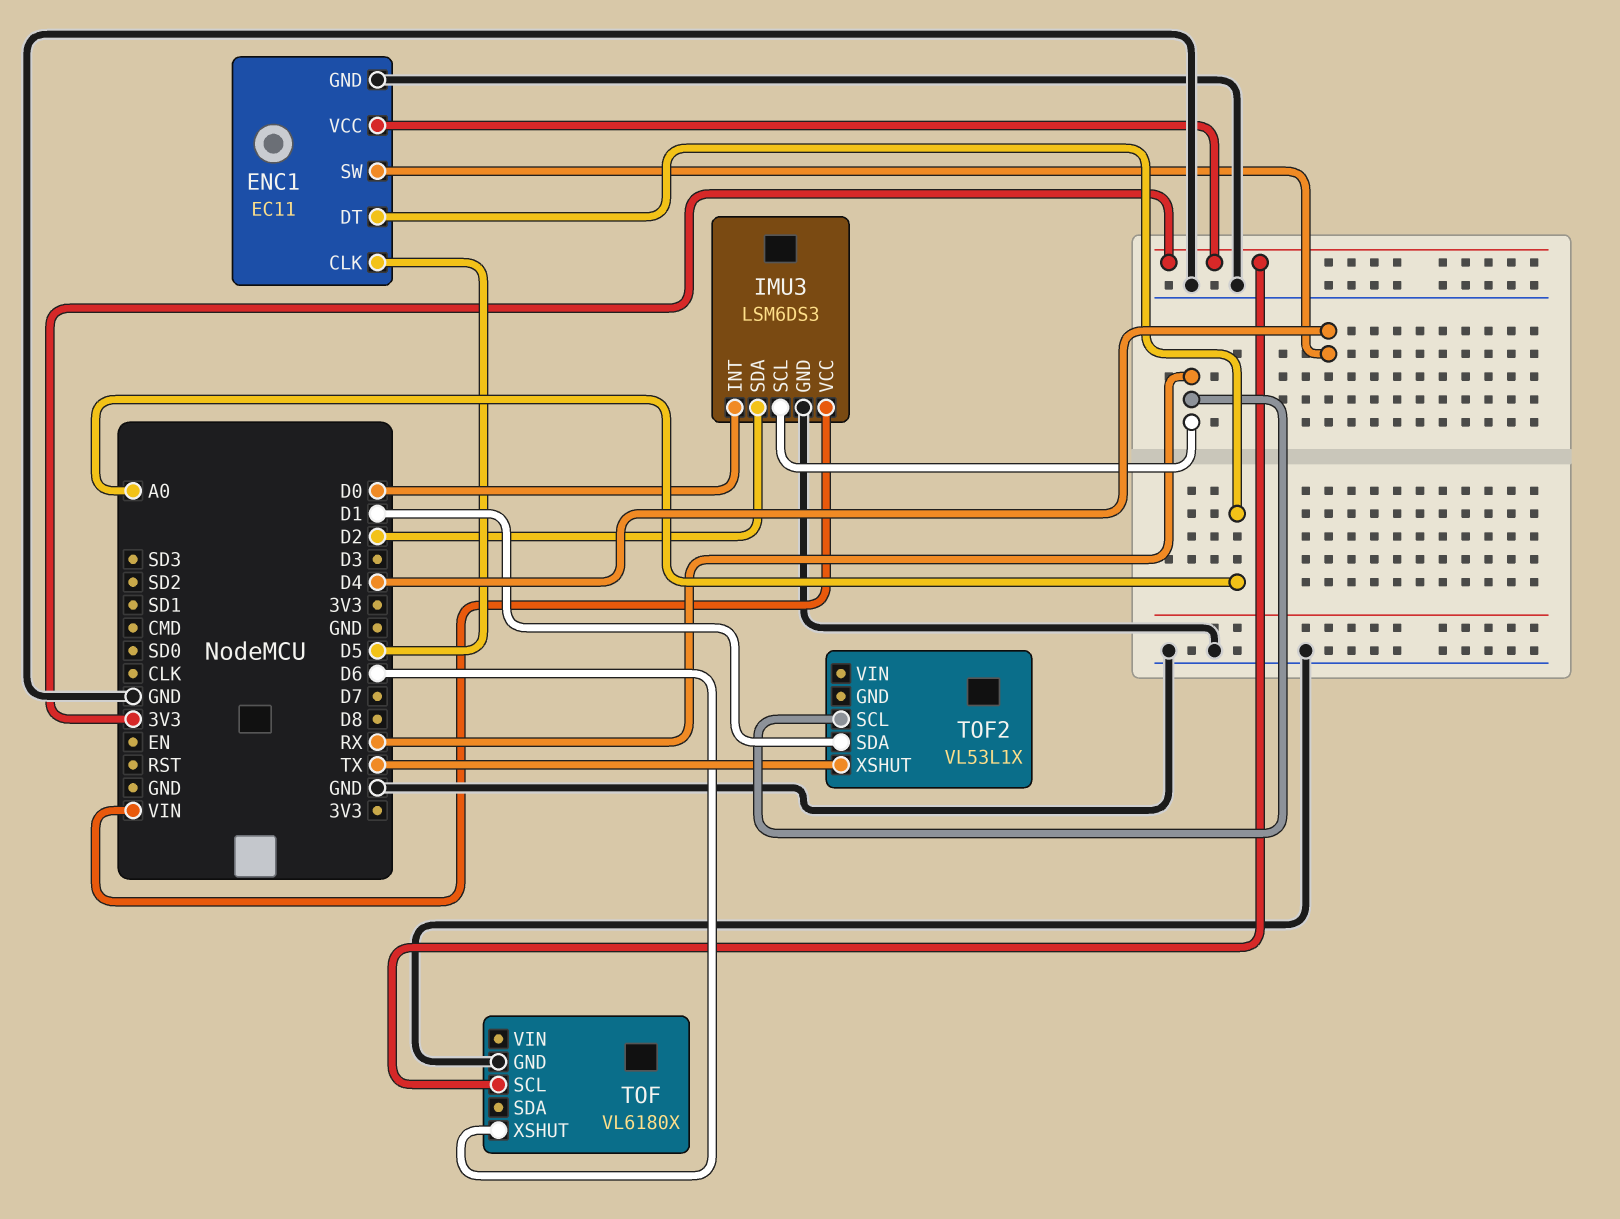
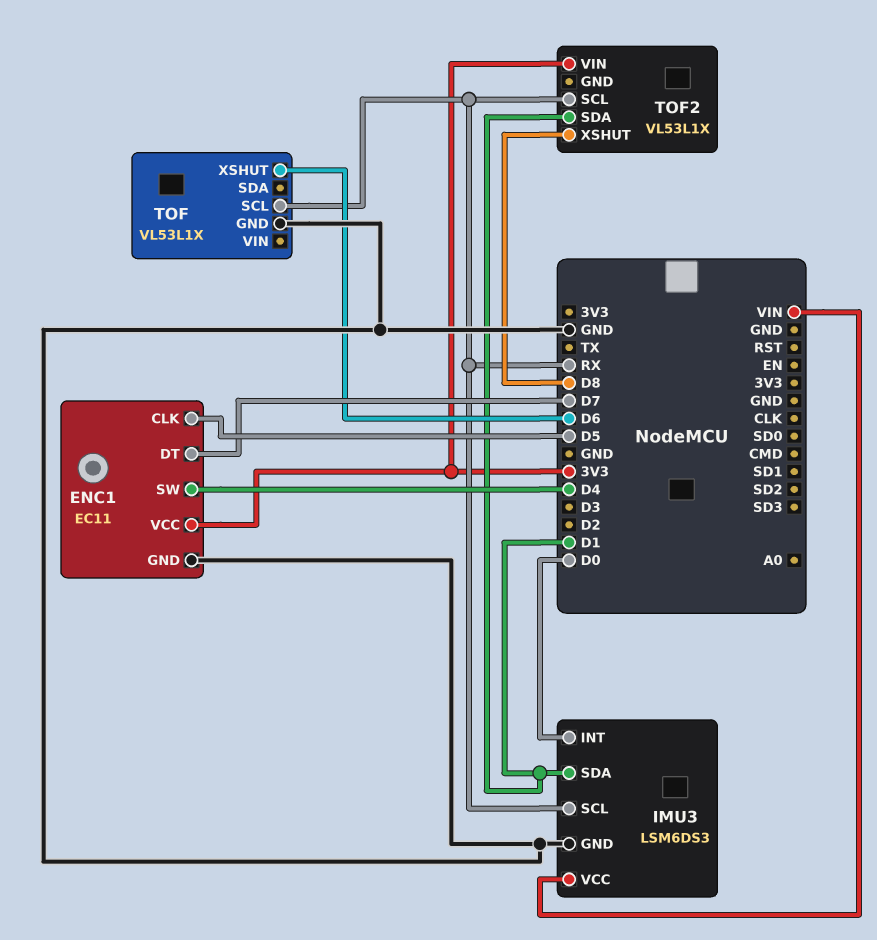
ENC1 pin DT: A0 -> D7
IMU3 pin SDA: D2 -> D1
TOF: VL6180X -> VL53L1X
TOF pin SCL: 3V3 -> RX
TOF2 pin VIN: none -> 3V3
TOF2 pin XSHUT: TX -> D8

